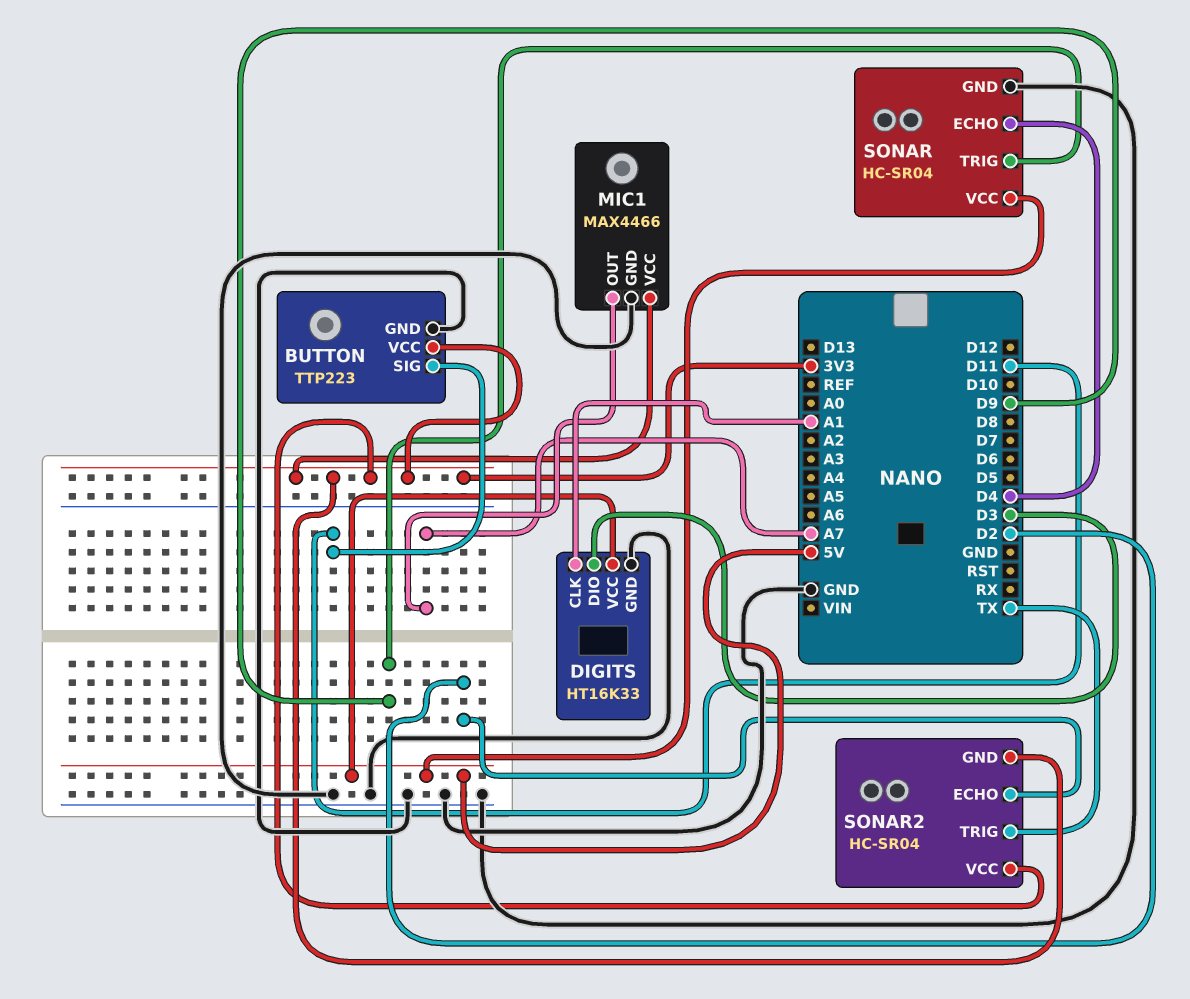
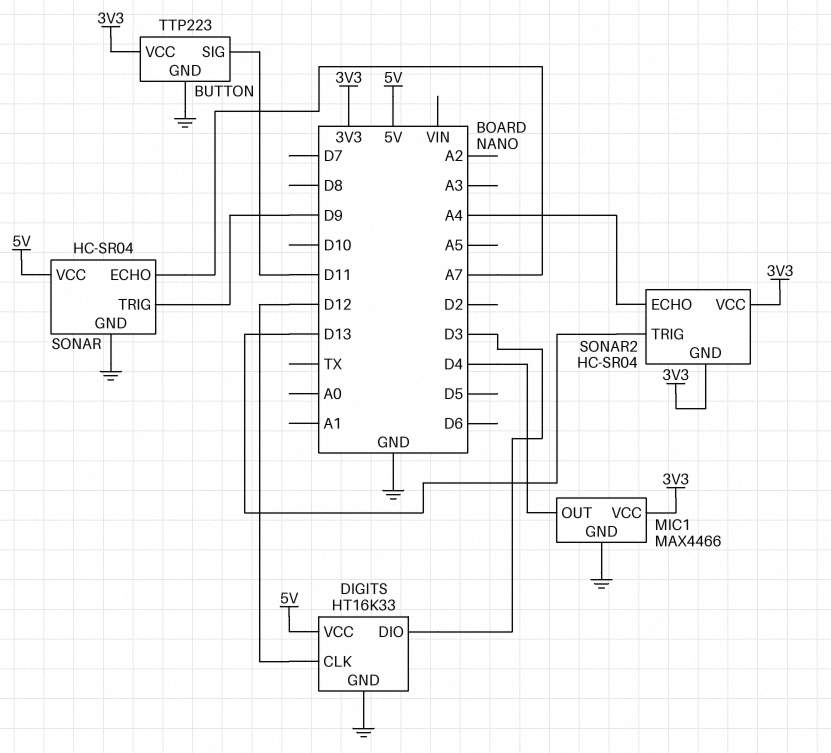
DIGITS pin CLK: A1 -> D12
MIC1 pin OUT: A7 -> D4
SONAR pin ECHO: D4 -> A7
SONAR2 pin ECHO: D2 -> A4
SONAR2 pin TRIG: TX -> D13

